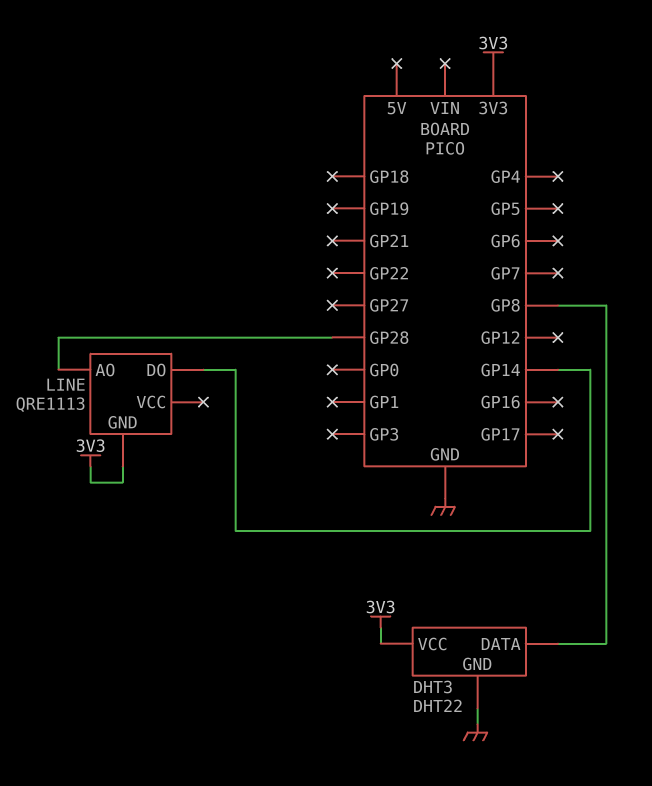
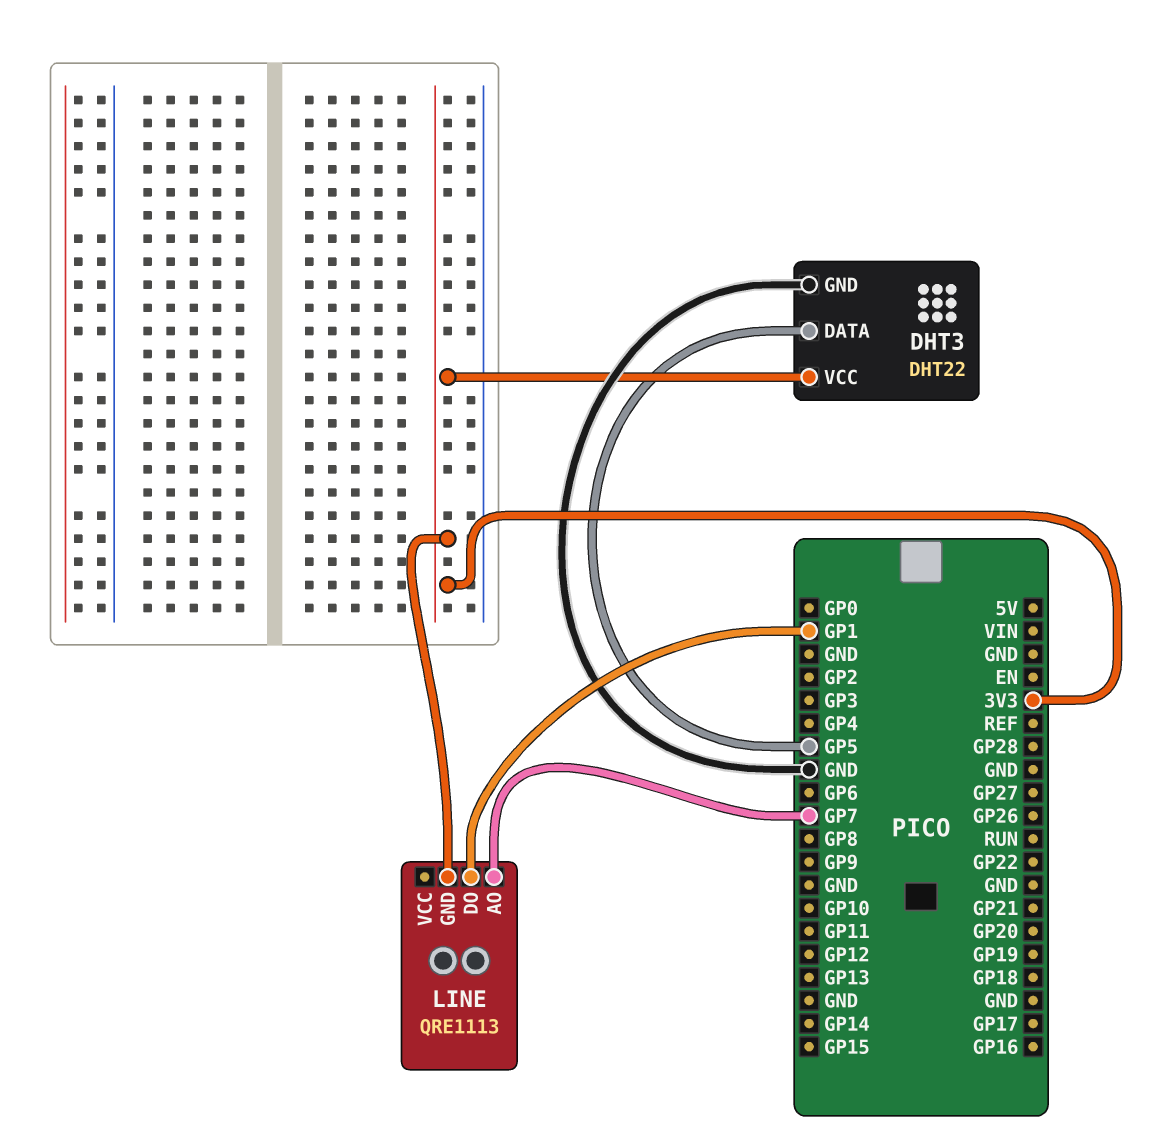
DHT3 pin DATA: GP8 -> GP5
LINE pin AO: GP28 -> GP7
LINE pin DO: GP14 -> GP1

